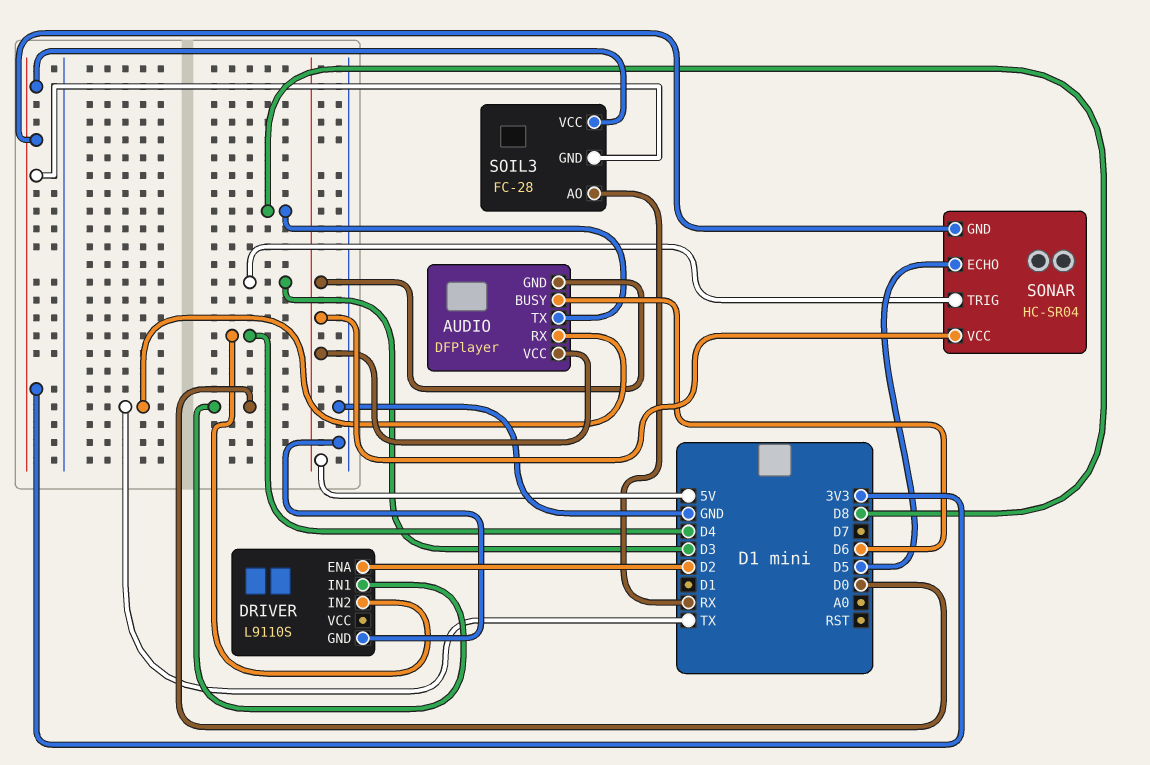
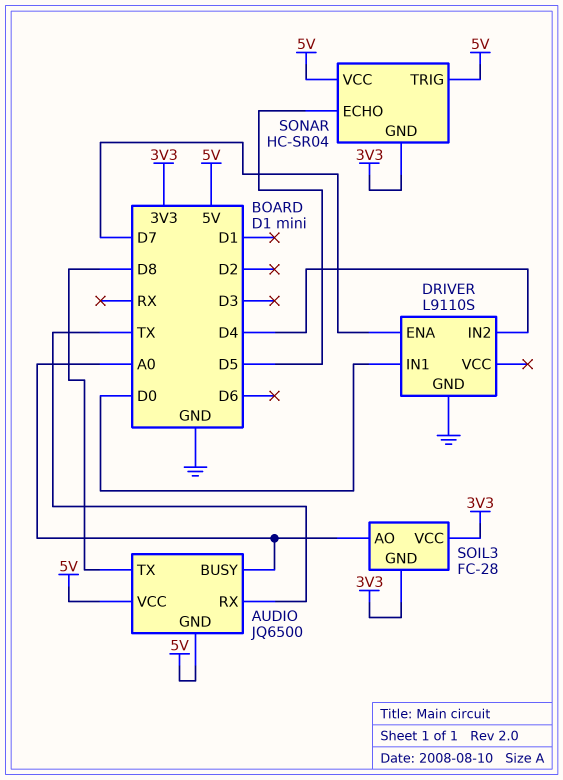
AUDIO: DFPlayer -> JQ6500
AUDIO pin BUSY: D6 -> A0
DRIVER pin ENA: D2 -> D7
SOIL3 pin AO: RX -> A0
SONAR pin TRIG: D3 -> 5V

